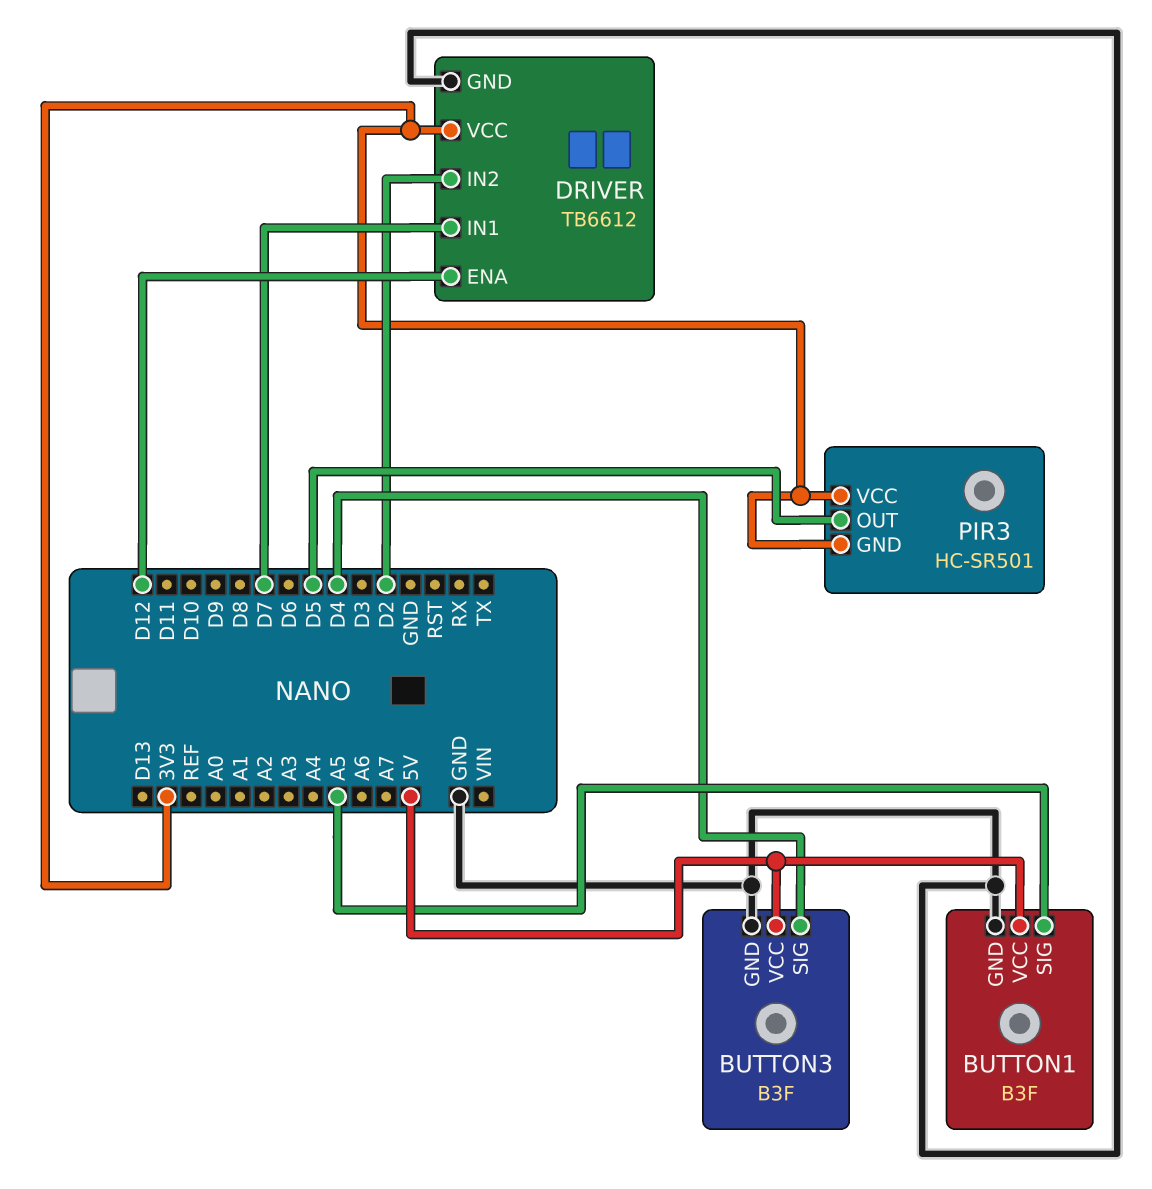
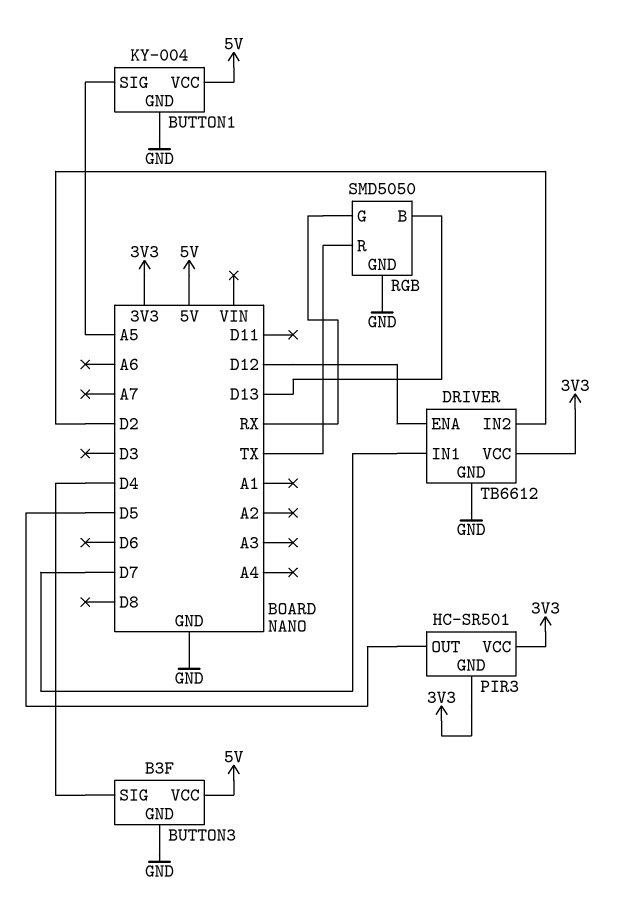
BUTTON1: B3F -> KY-004
RGB: none -> SMD5050
RGB pin B: none -> D13
RGB pin G: none -> RX
RGB pin GND: none -> GND
RGB pin R: none -> TX

